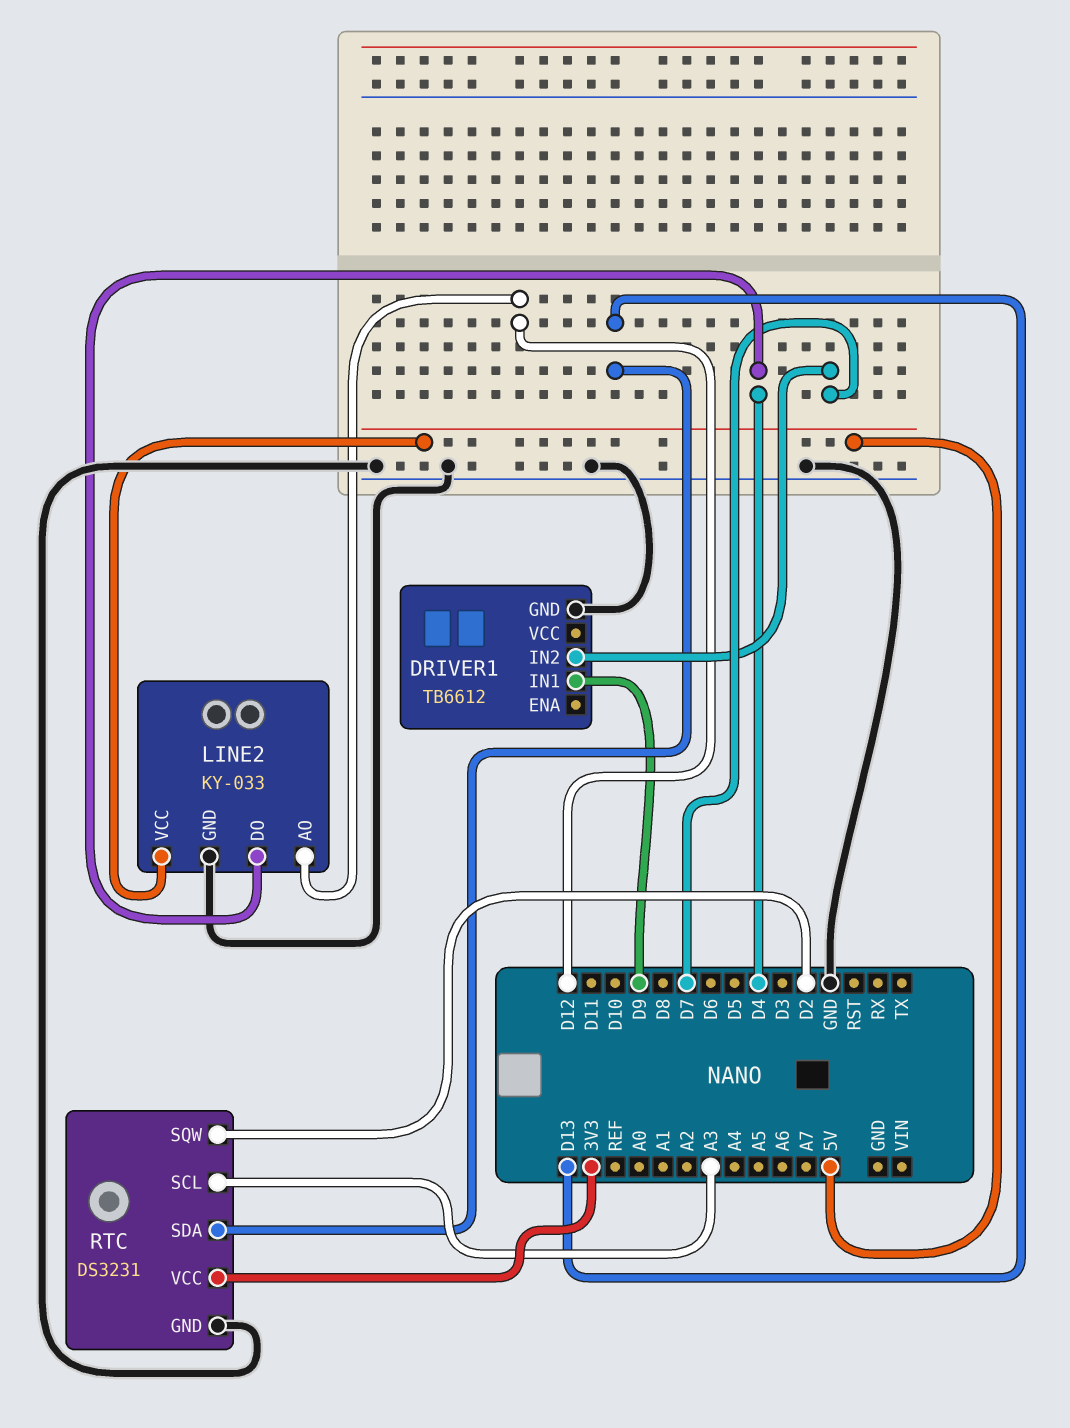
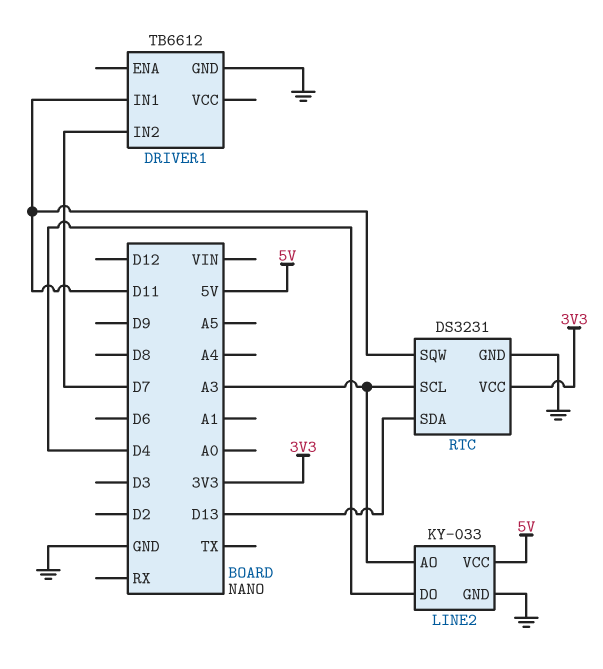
DRIVER1 pin IN1: D9 -> D11
LINE2 pin AO: D12 -> A3
RTC pin SQW: D2 -> D11

